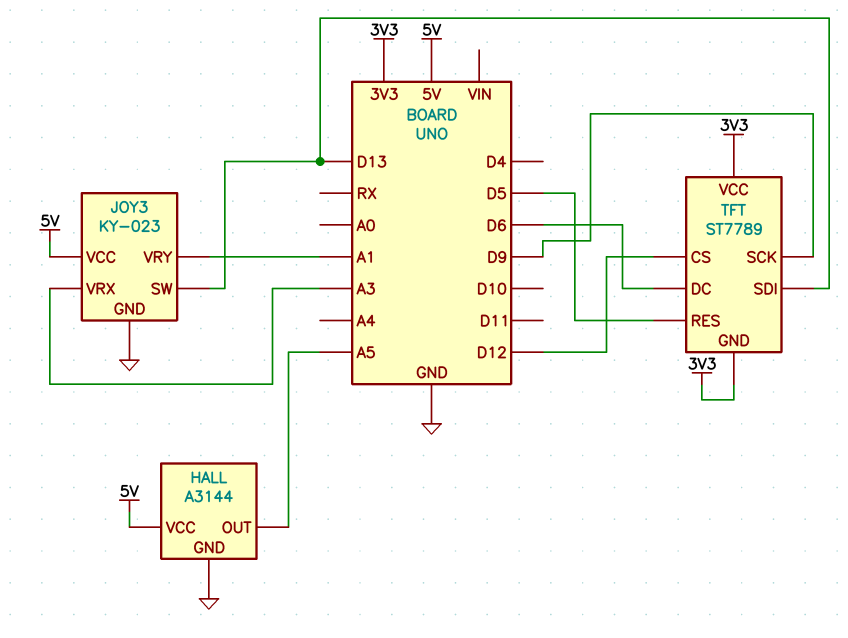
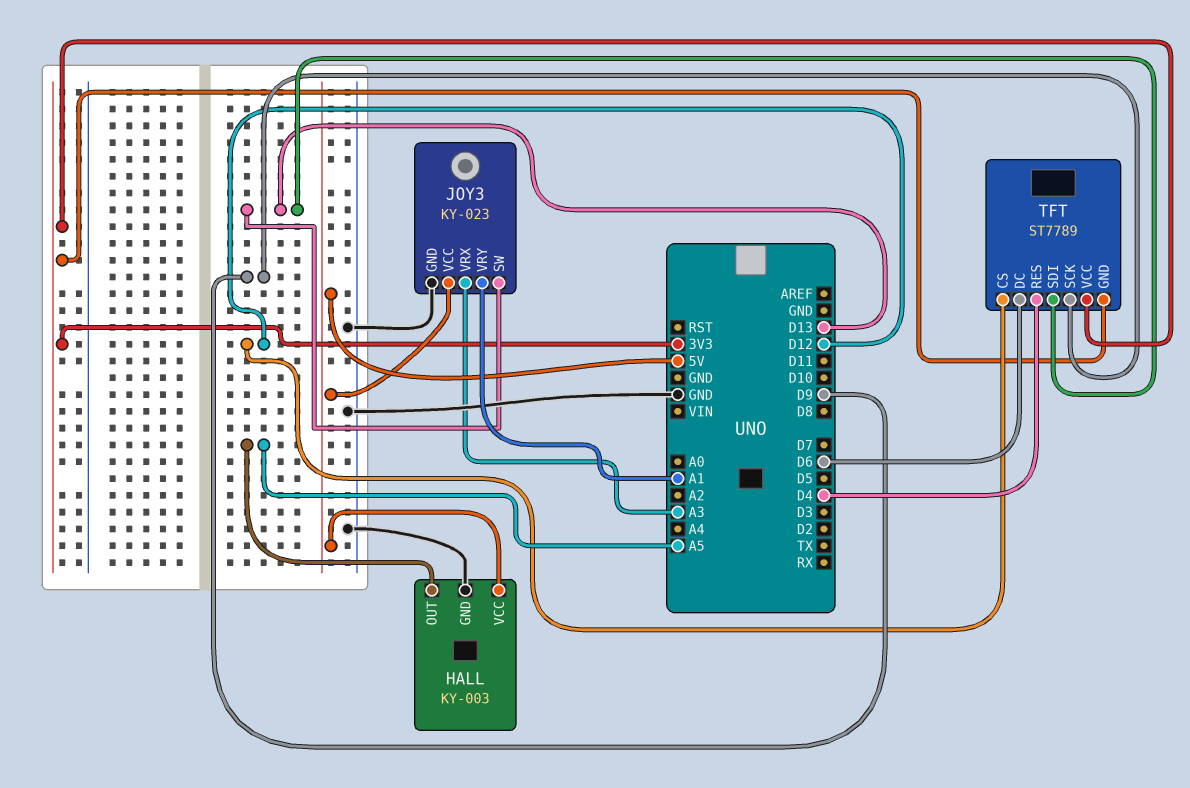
HALL: A3144 -> KY-003
TFT pin RES: D5 -> D4

